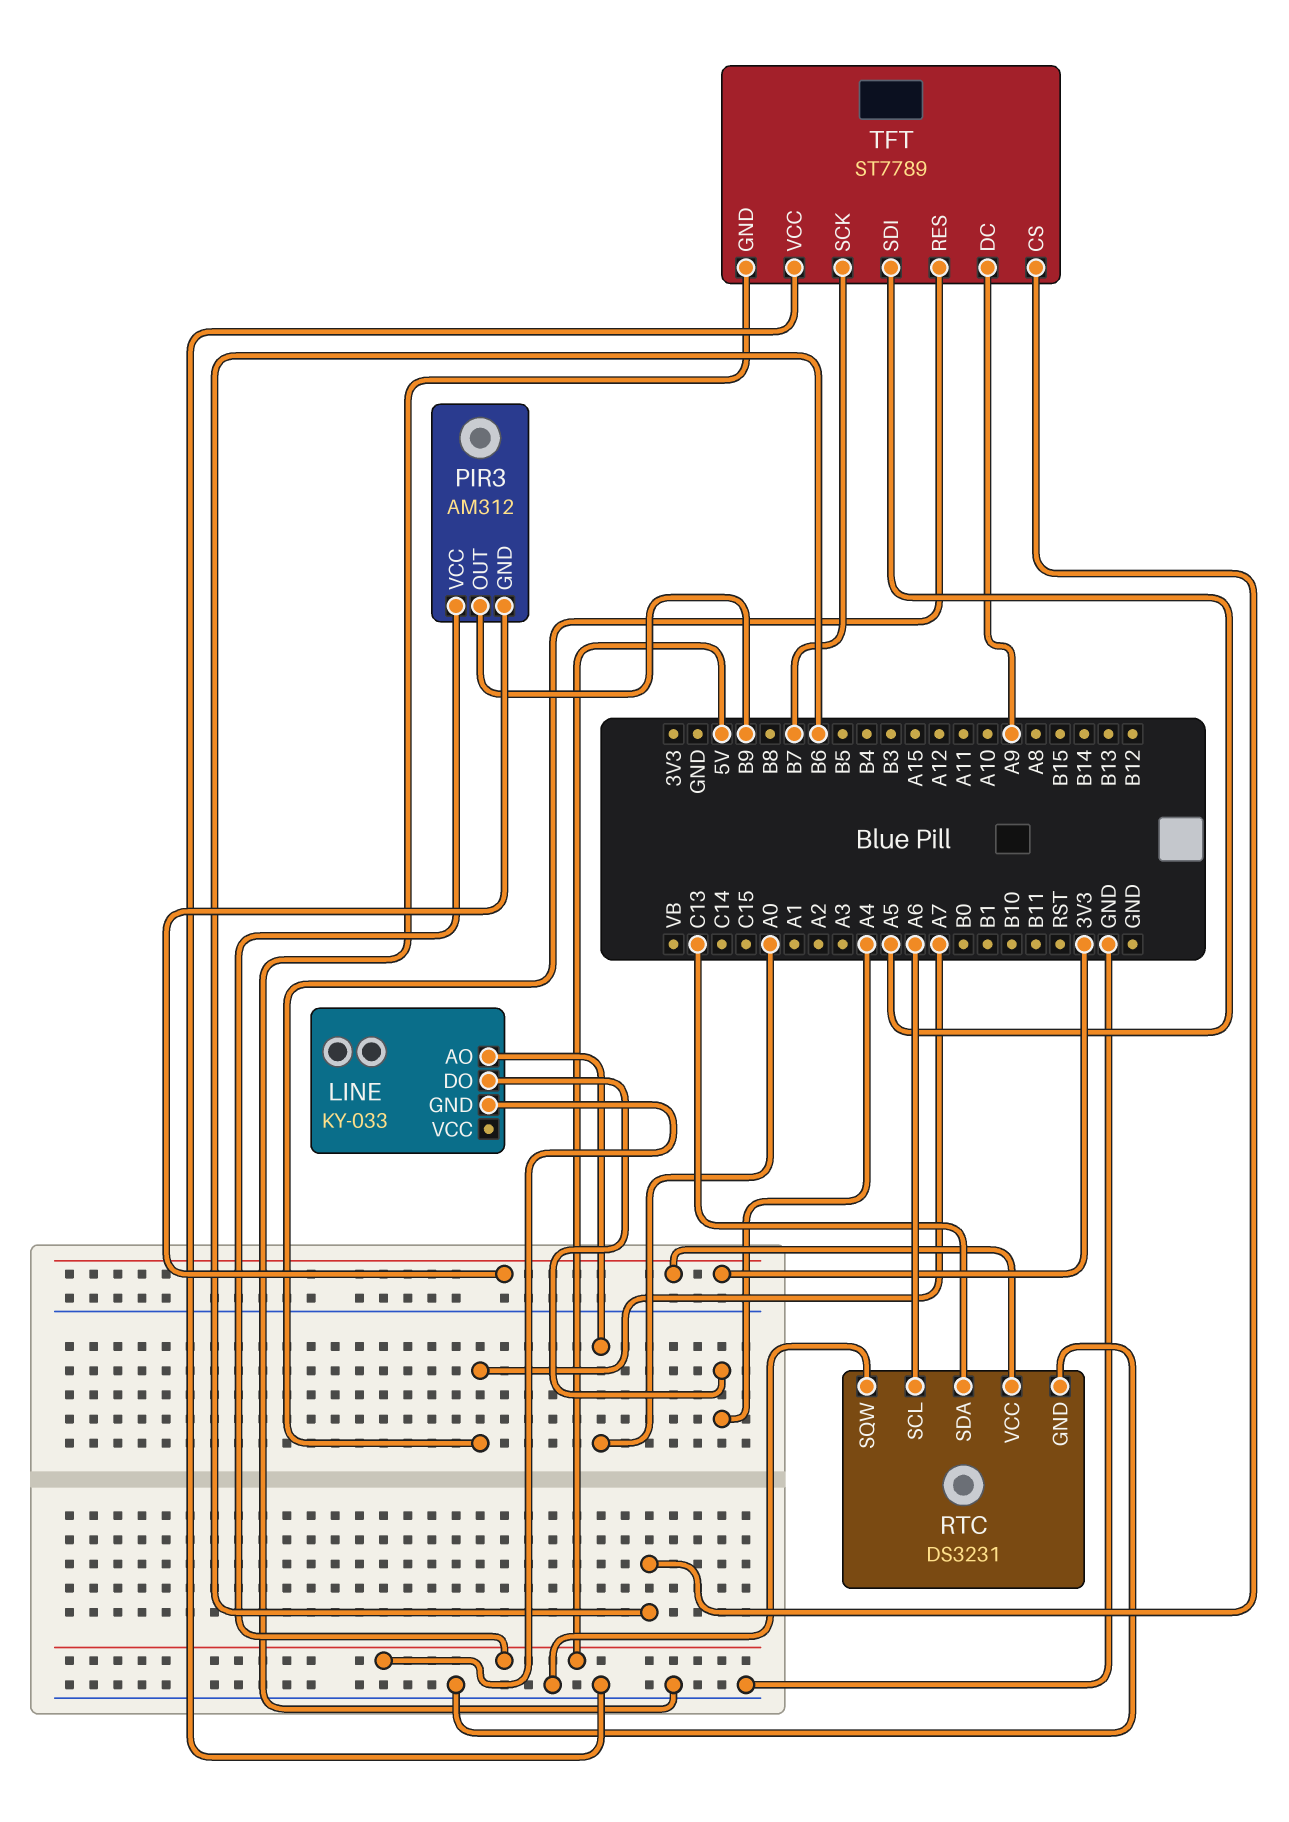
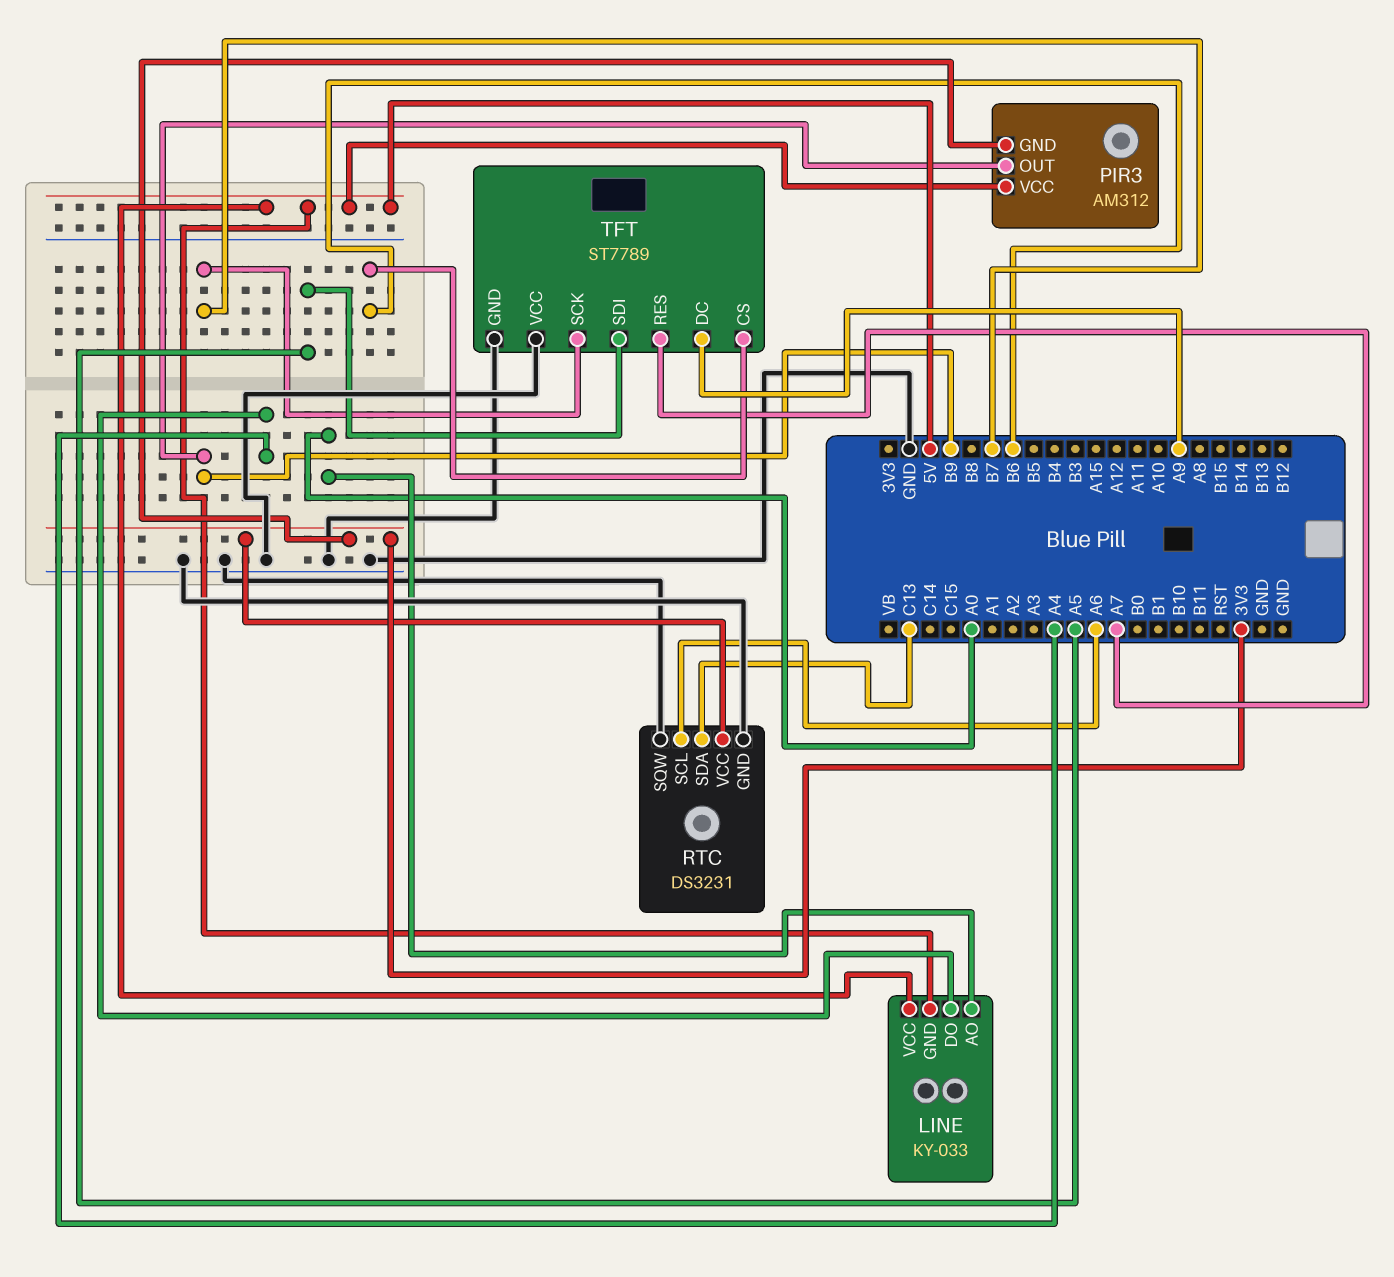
LINE pin VCC: none -> 5V

